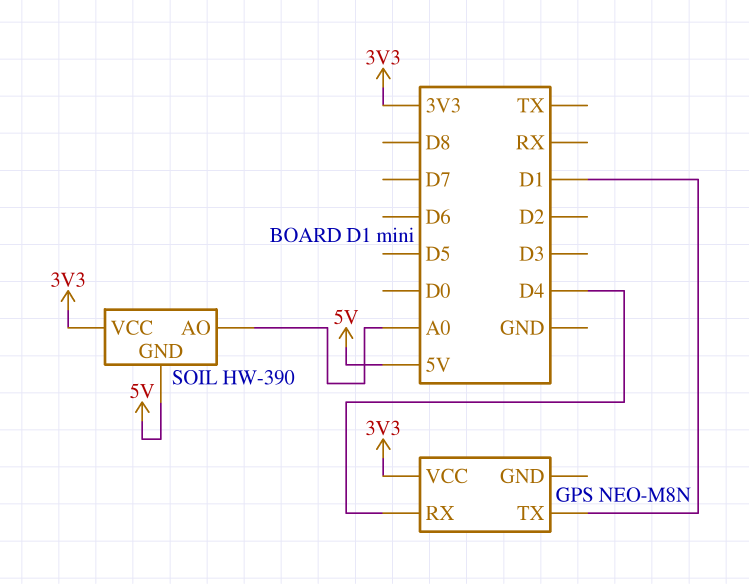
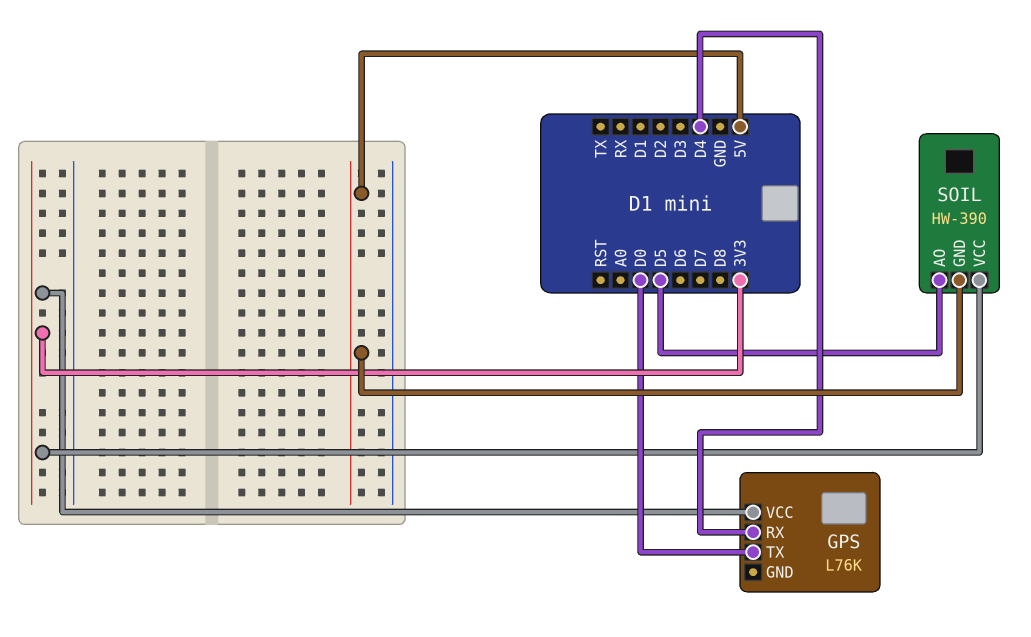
GPS: NEO-M8N -> L76K
GPS pin TX: D1 -> D0
SOIL pin AO: A0 -> D5

